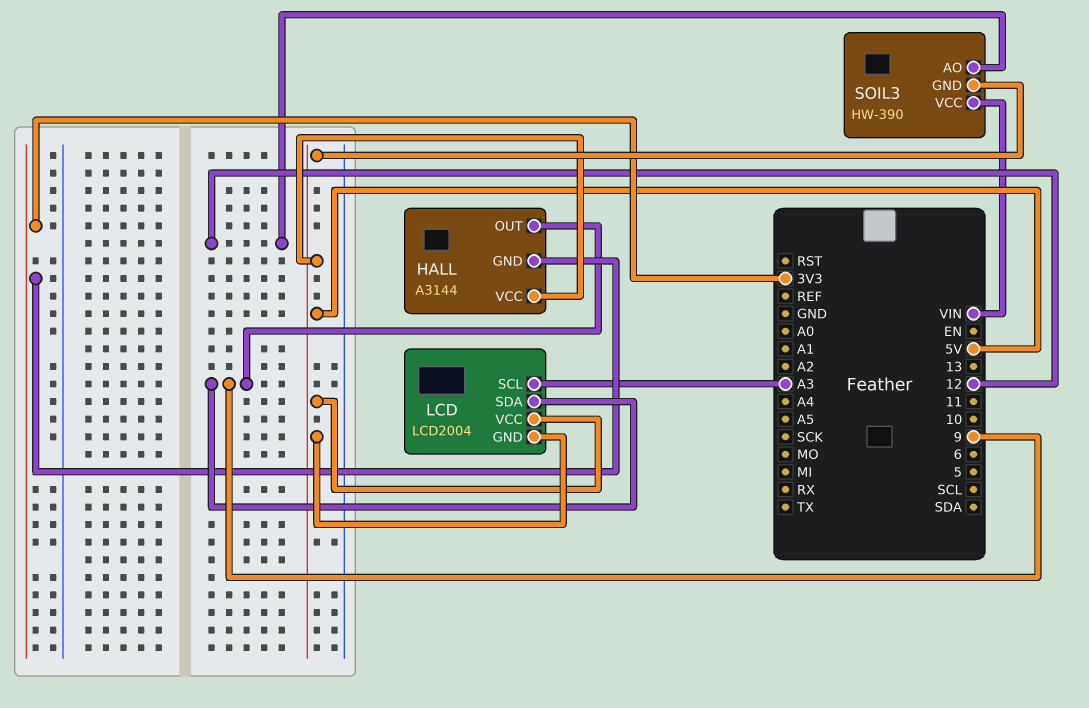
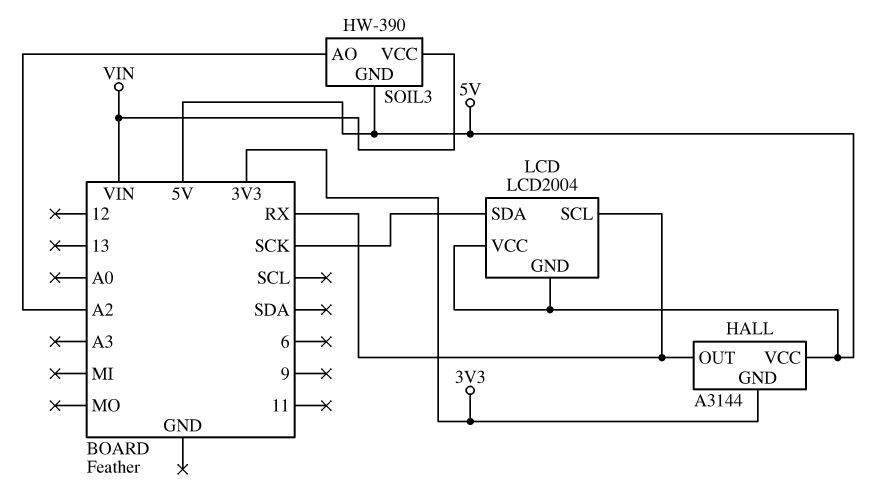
HALL pin OUT: 9 -> RX
LCD pin SCL: A3 -> RX
LCD pin SDA: 9 -> SCK
SOIL3 pin AO: 12 -> A2

